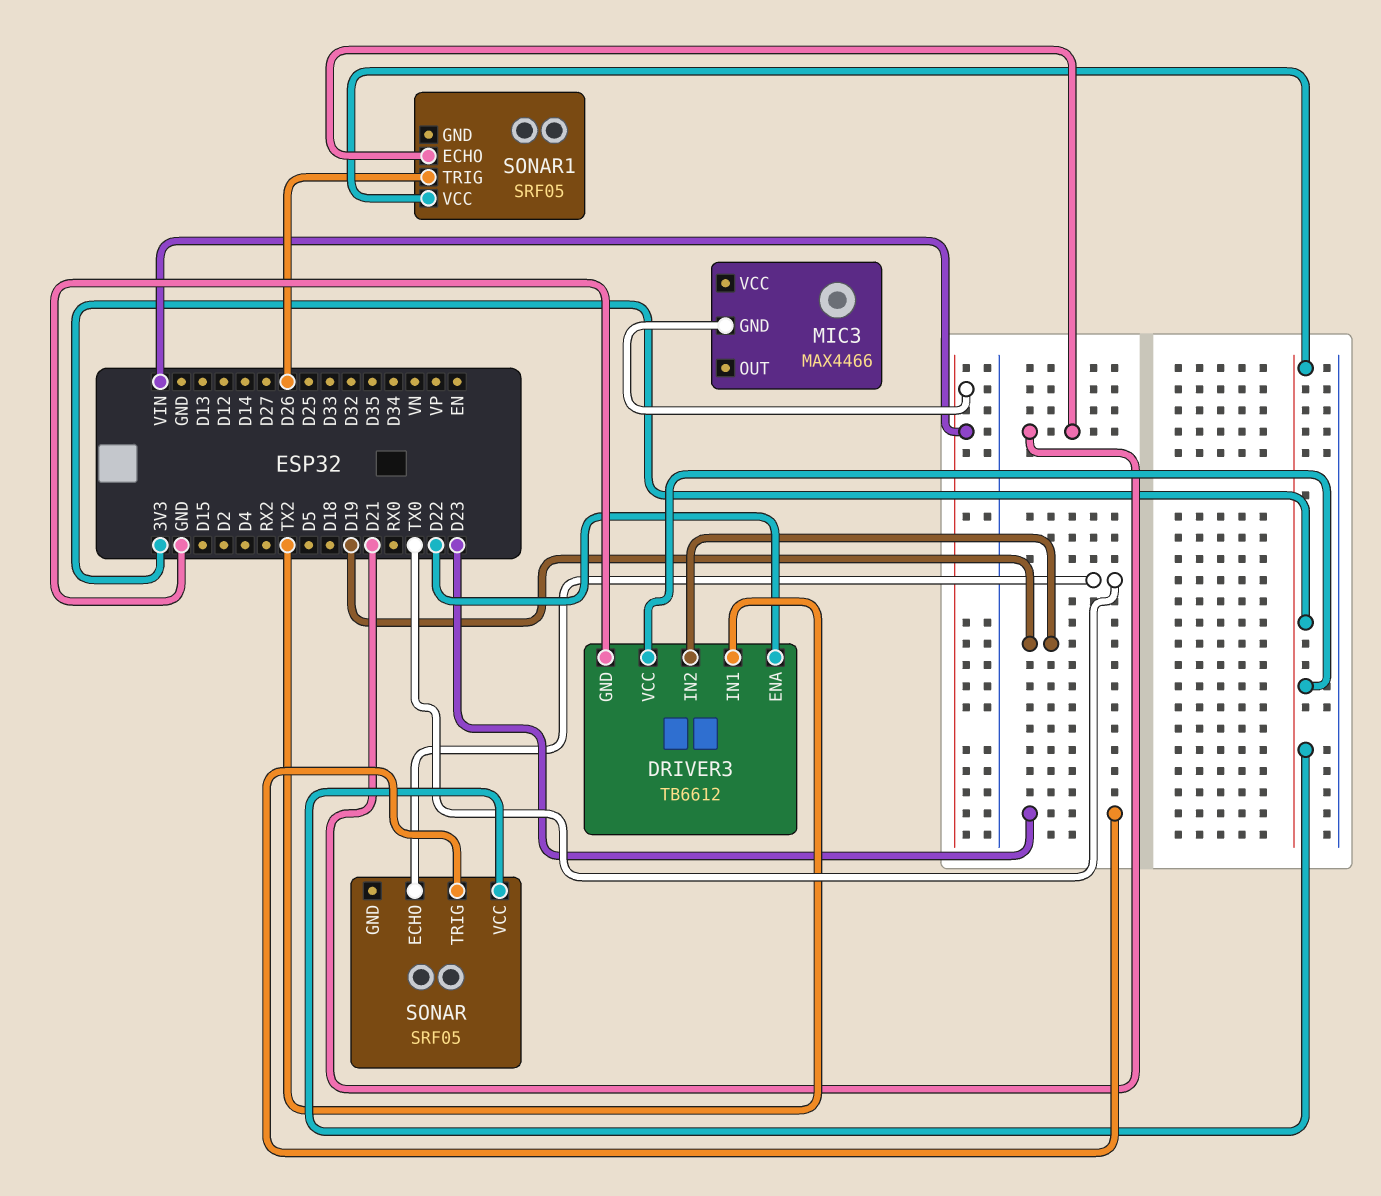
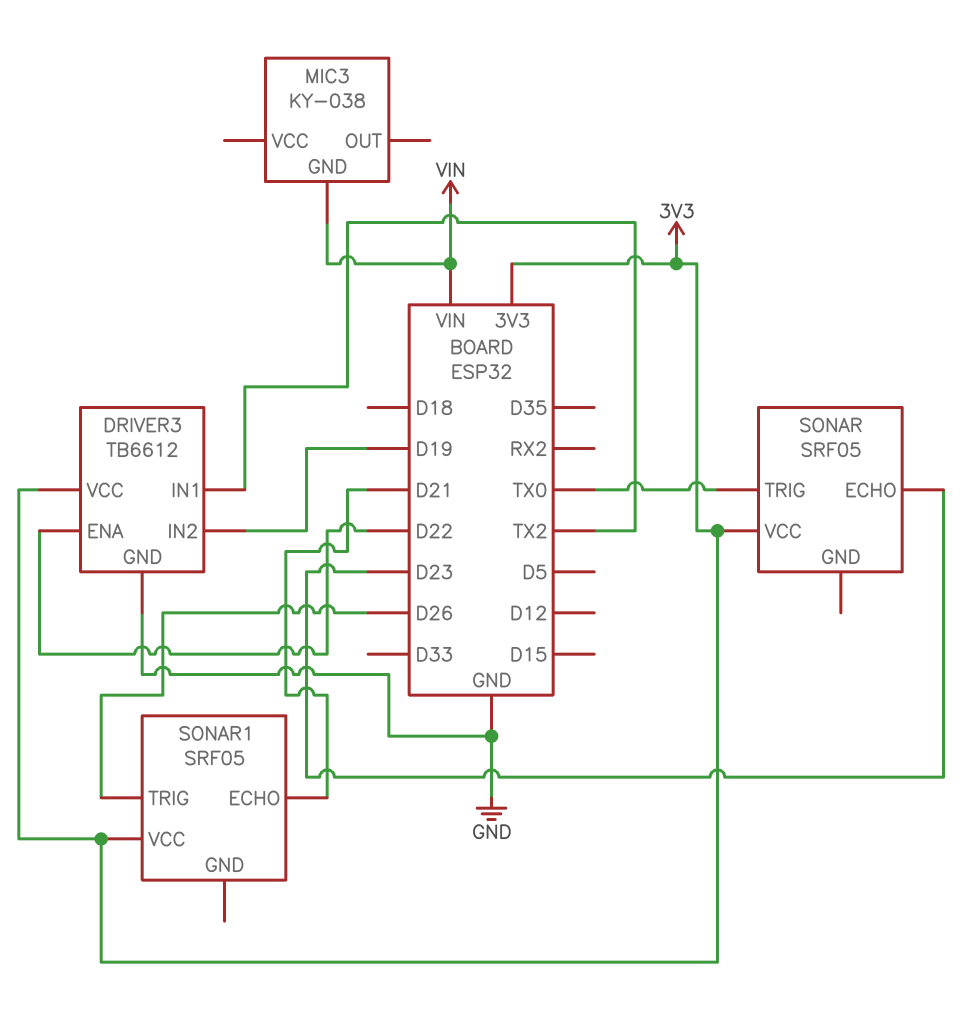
MIC3: MAX4466 -> KY-038
SONAR pin ECHO: TX0 -> D23
SONAR pin TRIG: D23 -> TX0

